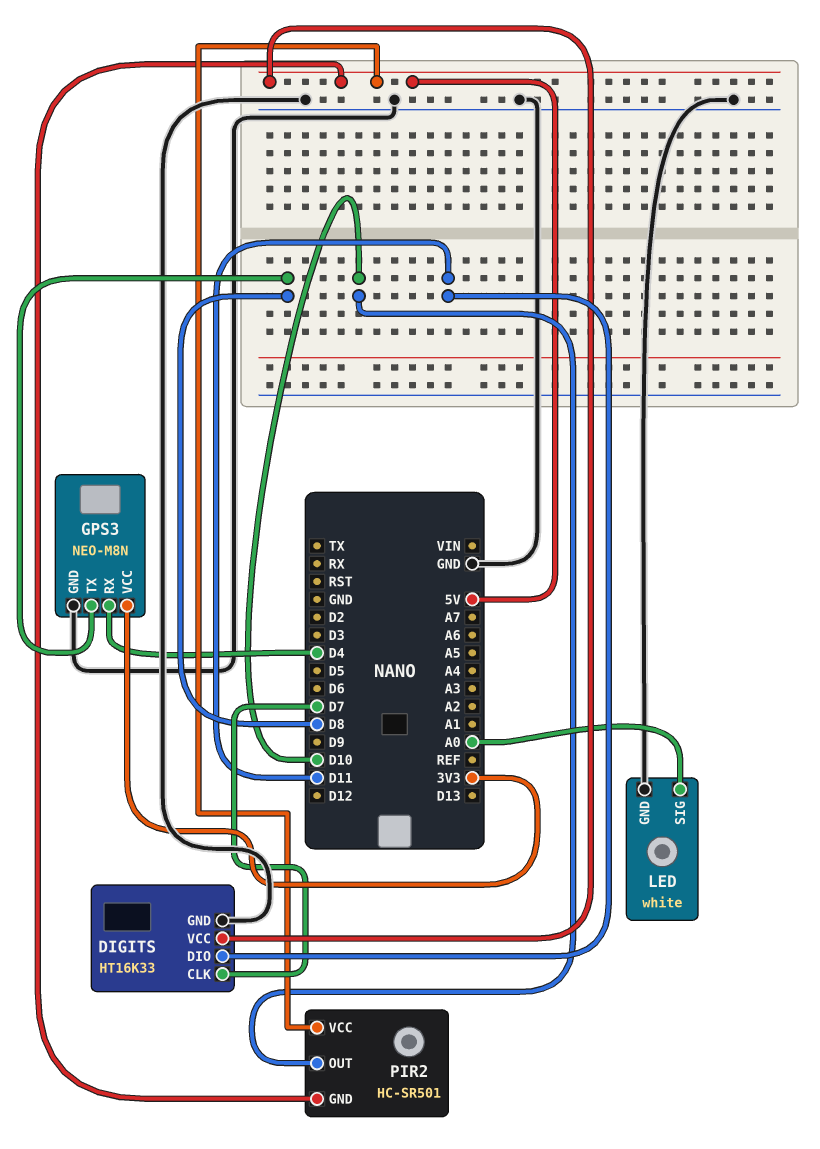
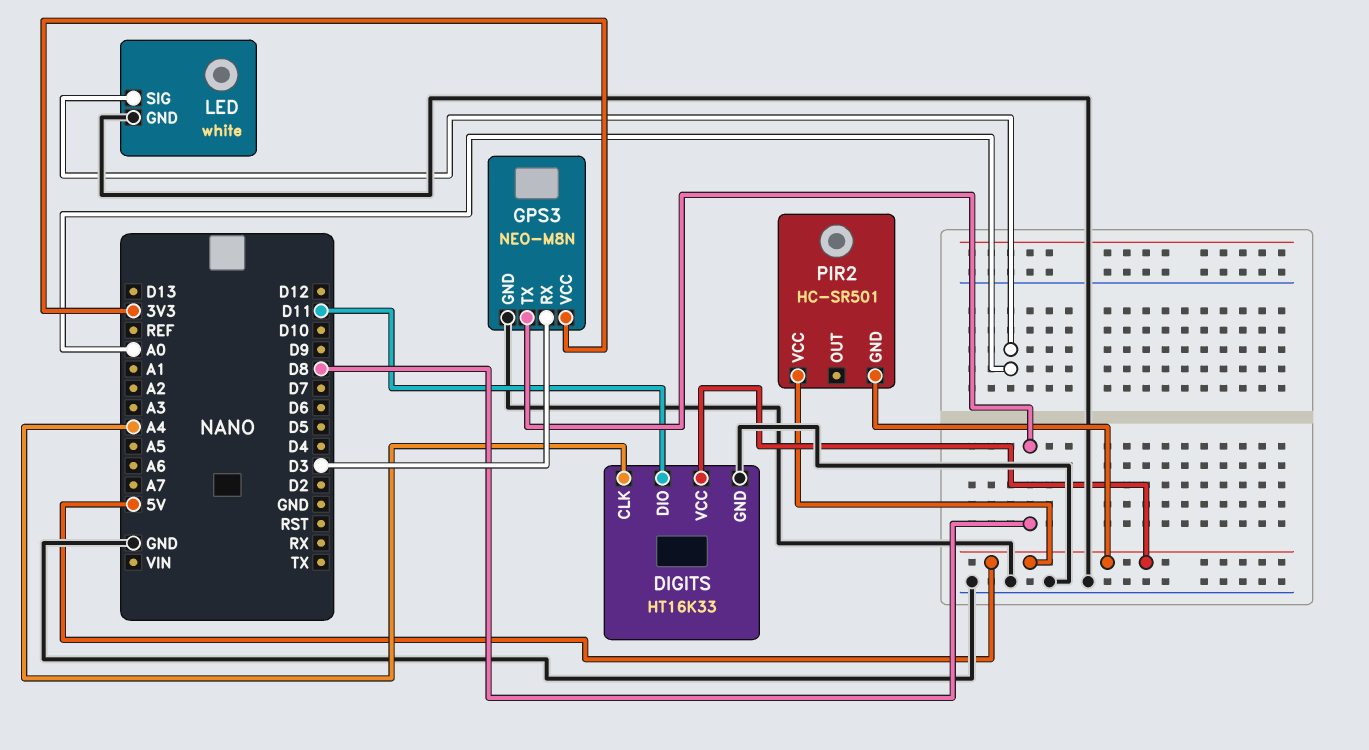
DIGITS pin CLK: D7 -> A4
GPS3 pin RX: D4 -> D3
PIR2 pin OUT: D10 -> none

